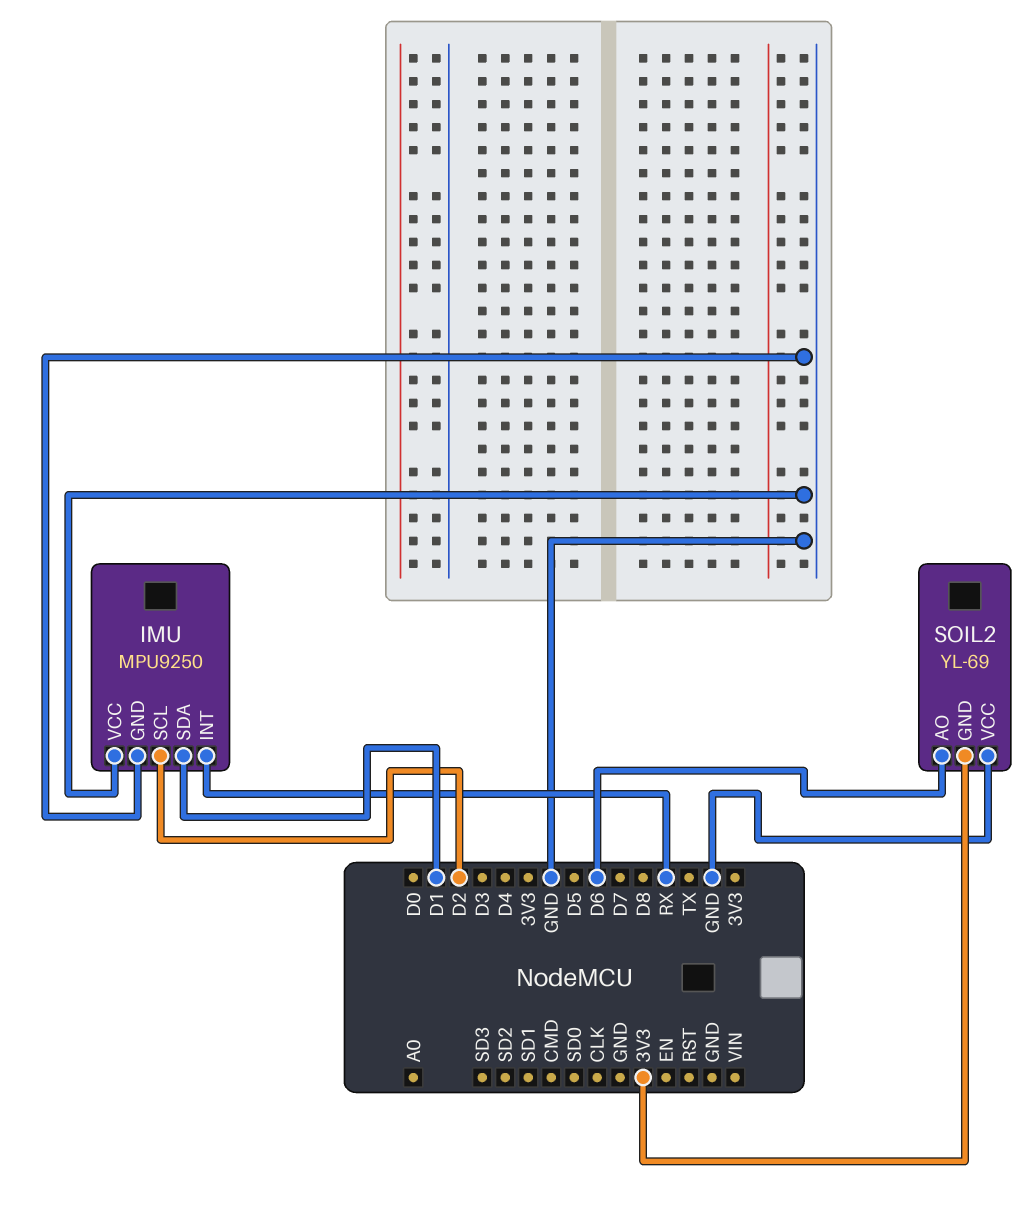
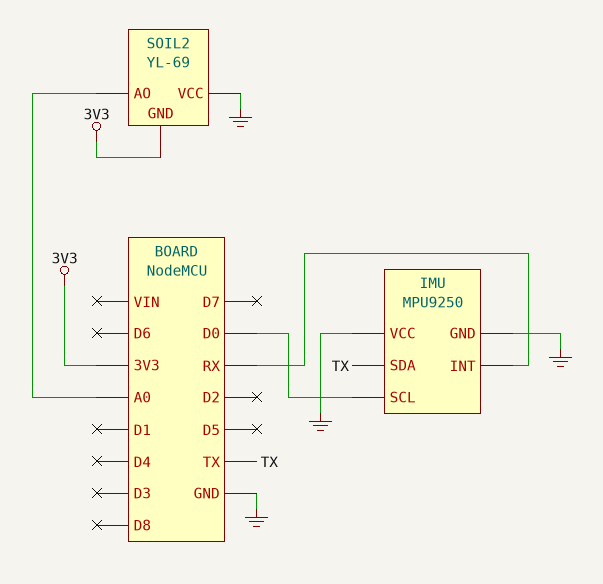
IMU pin SCL: D2 -> D0
IMU pin SDA: D1 -> TX
SOIL2 pin AO: D6 -> A0

